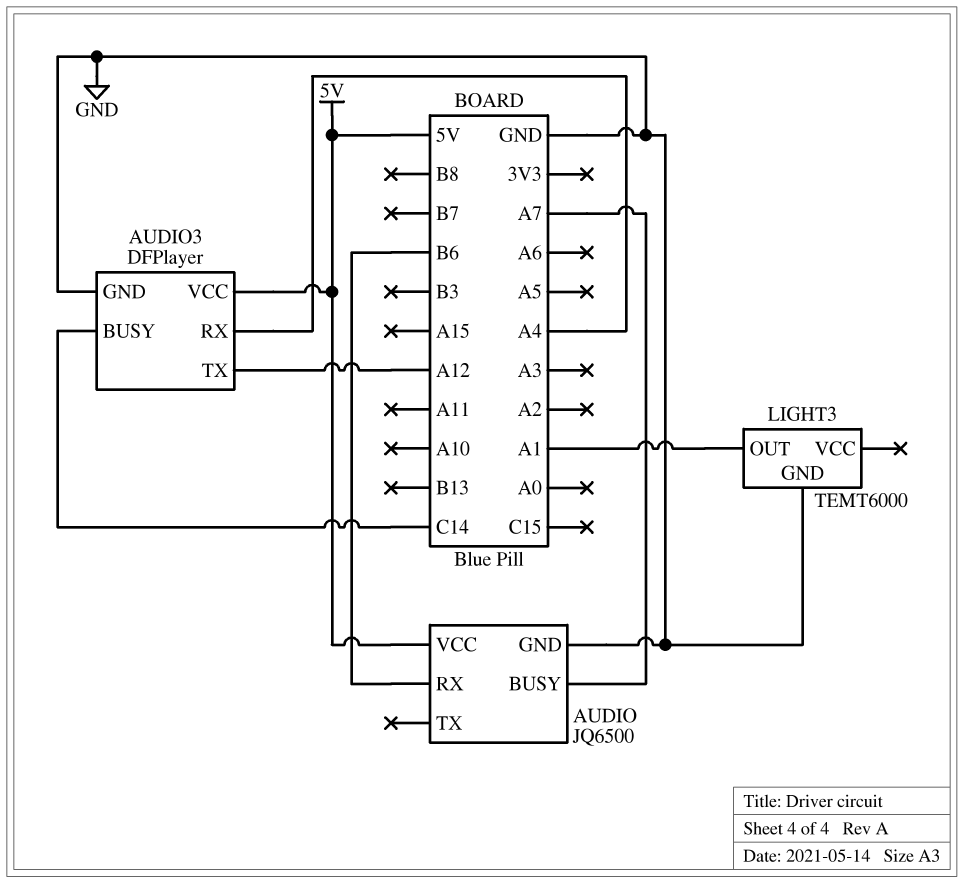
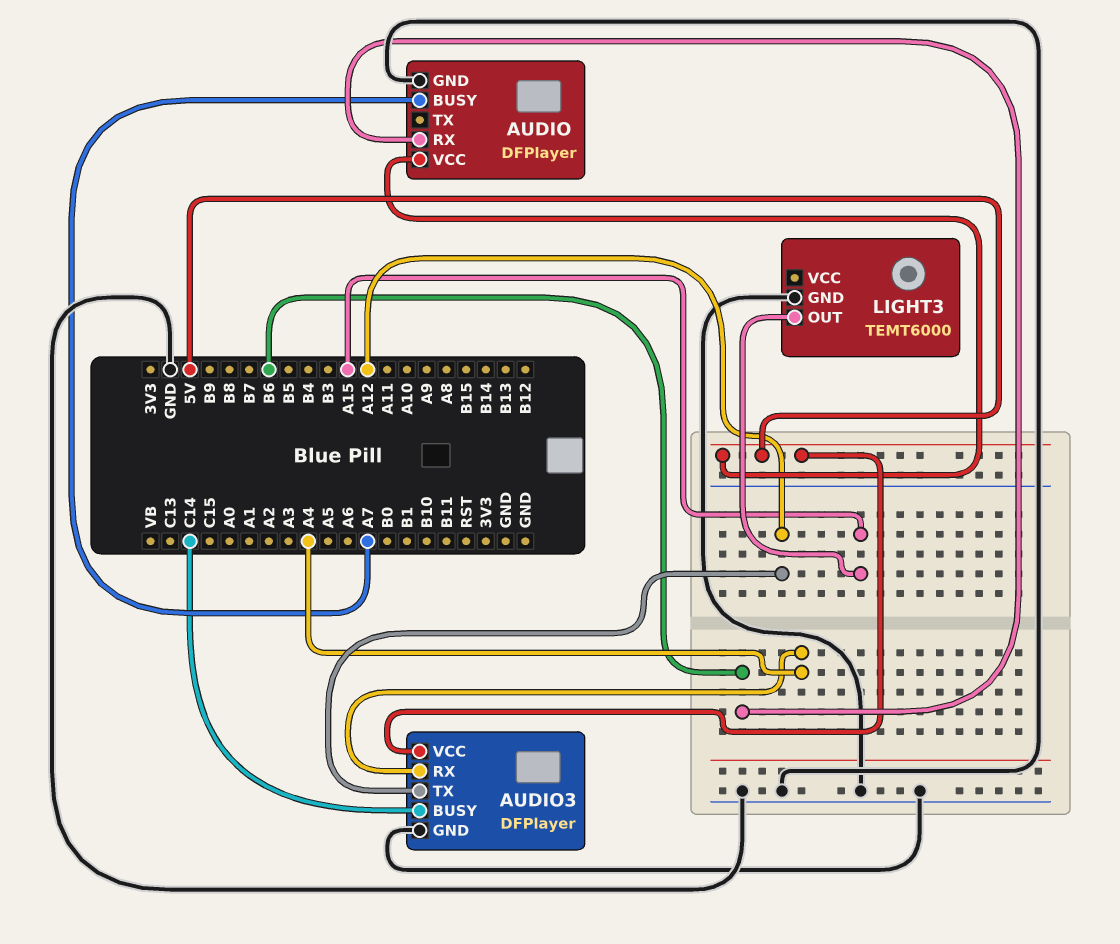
AUDIO: JQ6500 -> DFPlayer
LIGHT3 pin OUT: A1 -> A15

